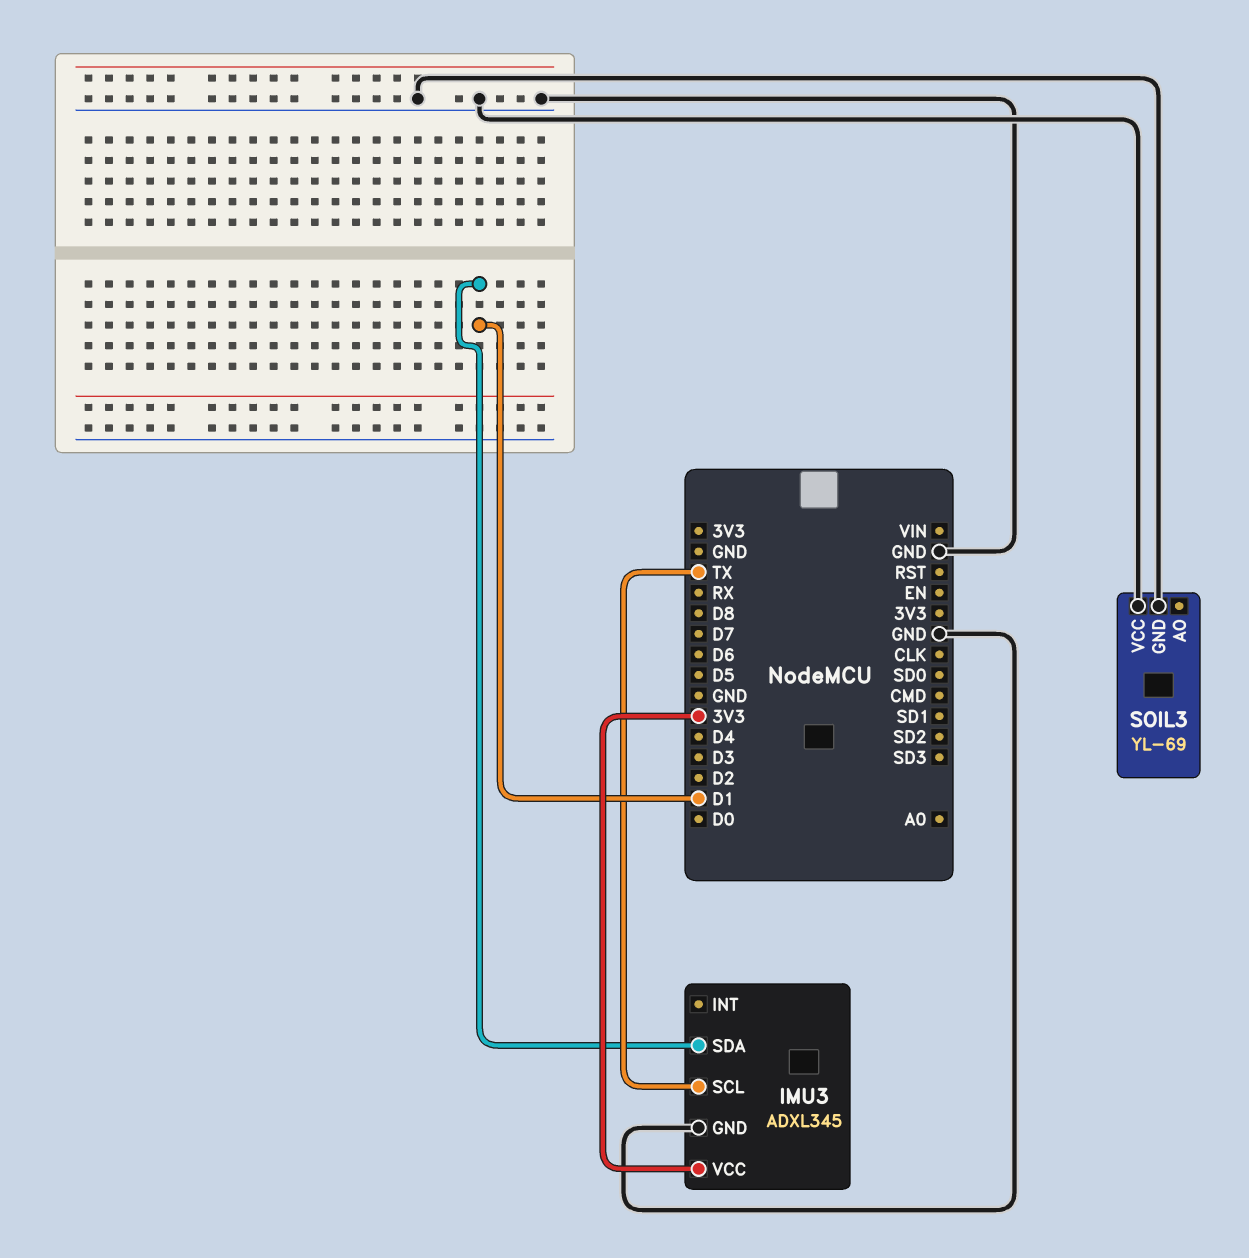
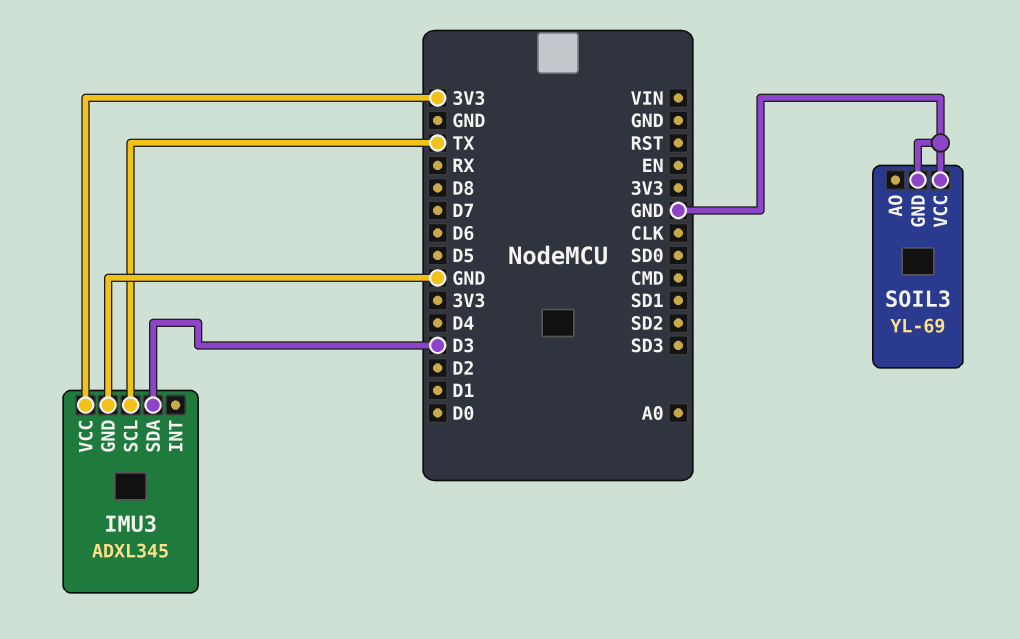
IMU3 pin SDA: D1 -> D3

